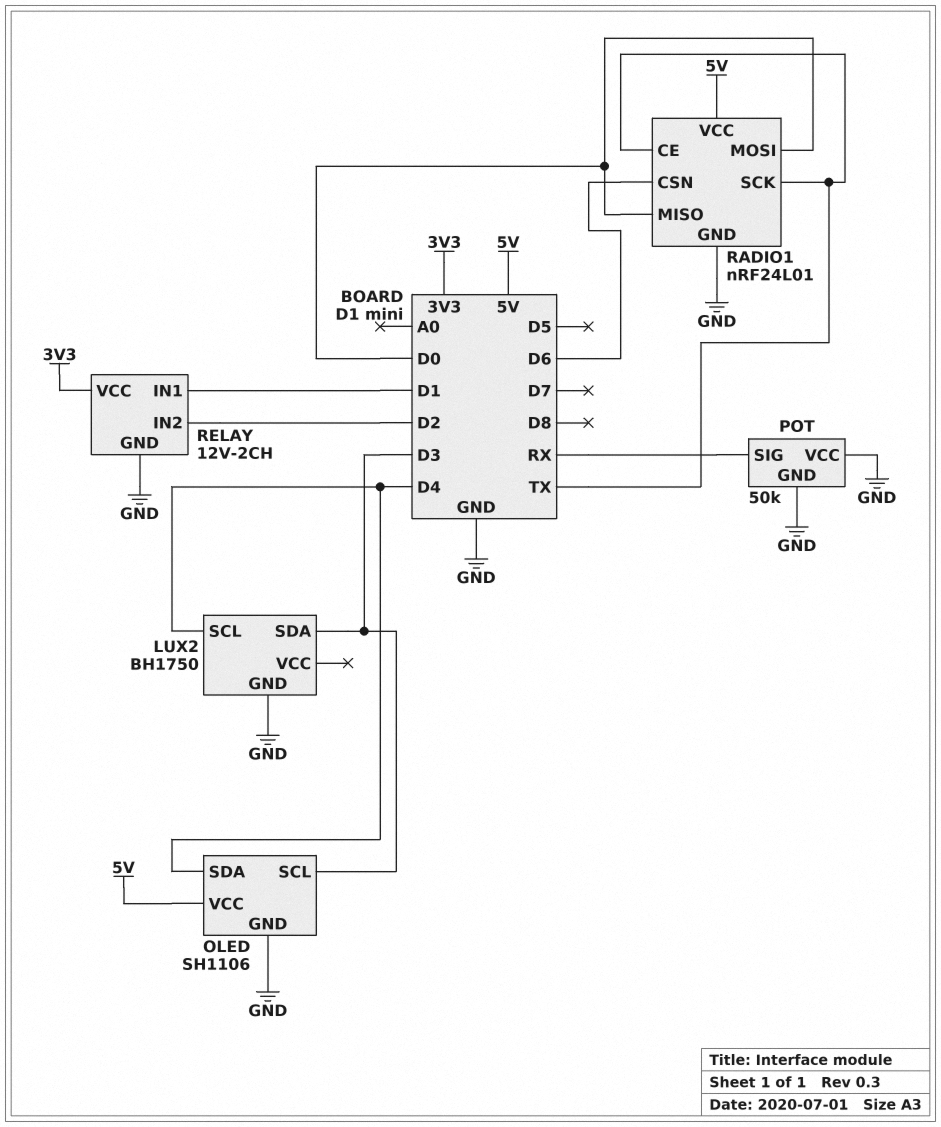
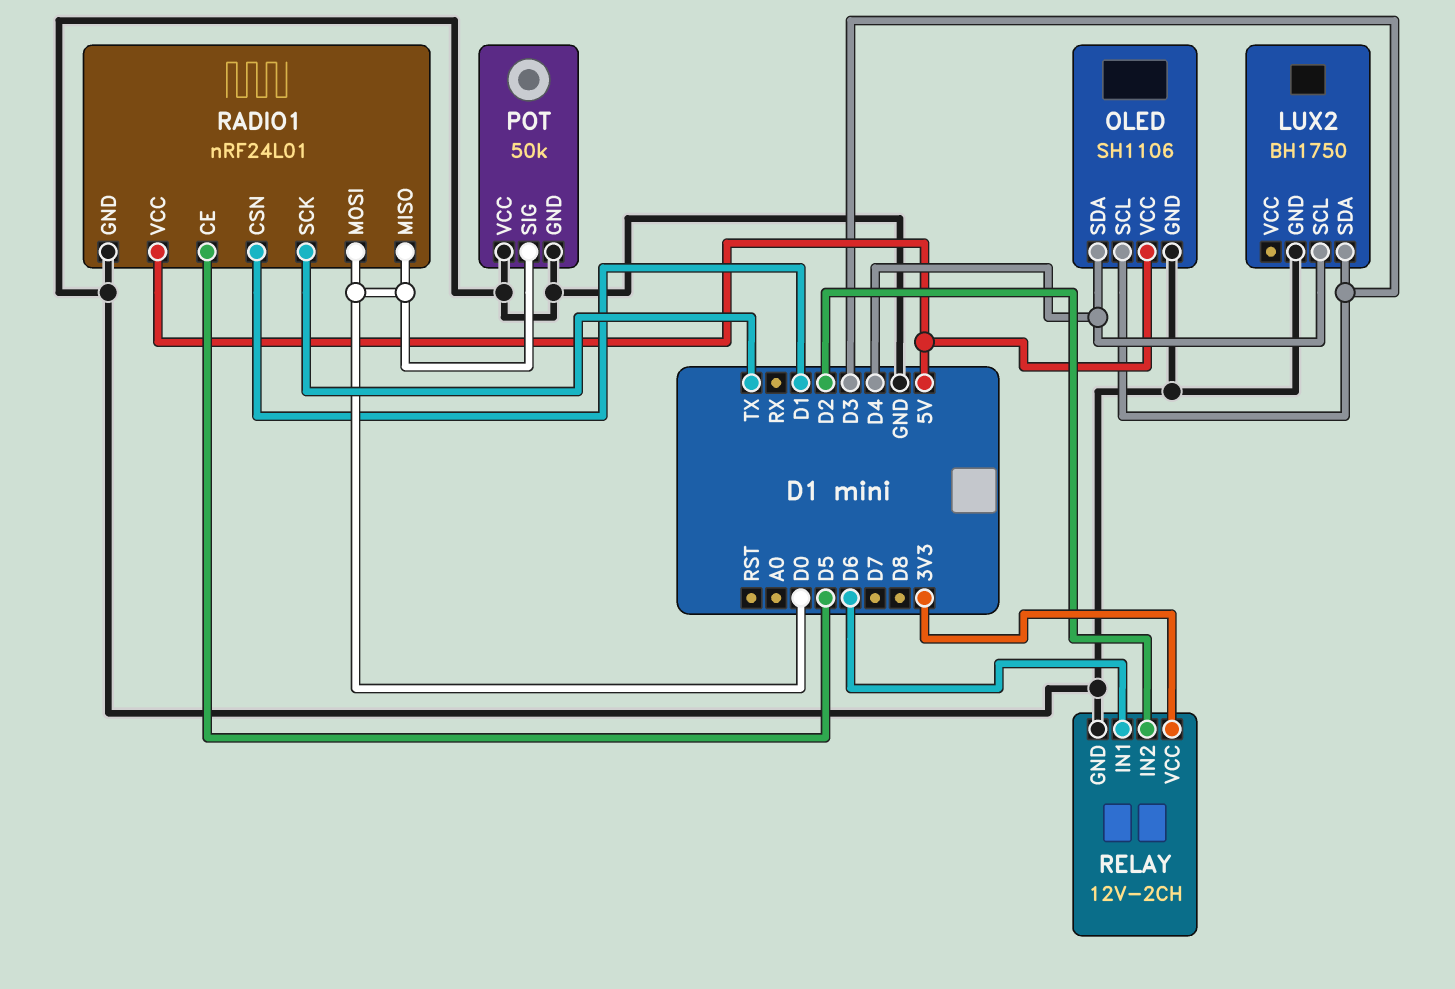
POT pin SIG: RX -> D0
RADIO1 pin CE: TX -> D5
RADIO1 pin CSN: D6 -> D1
RELAY pin IN1: D1 -> D6

